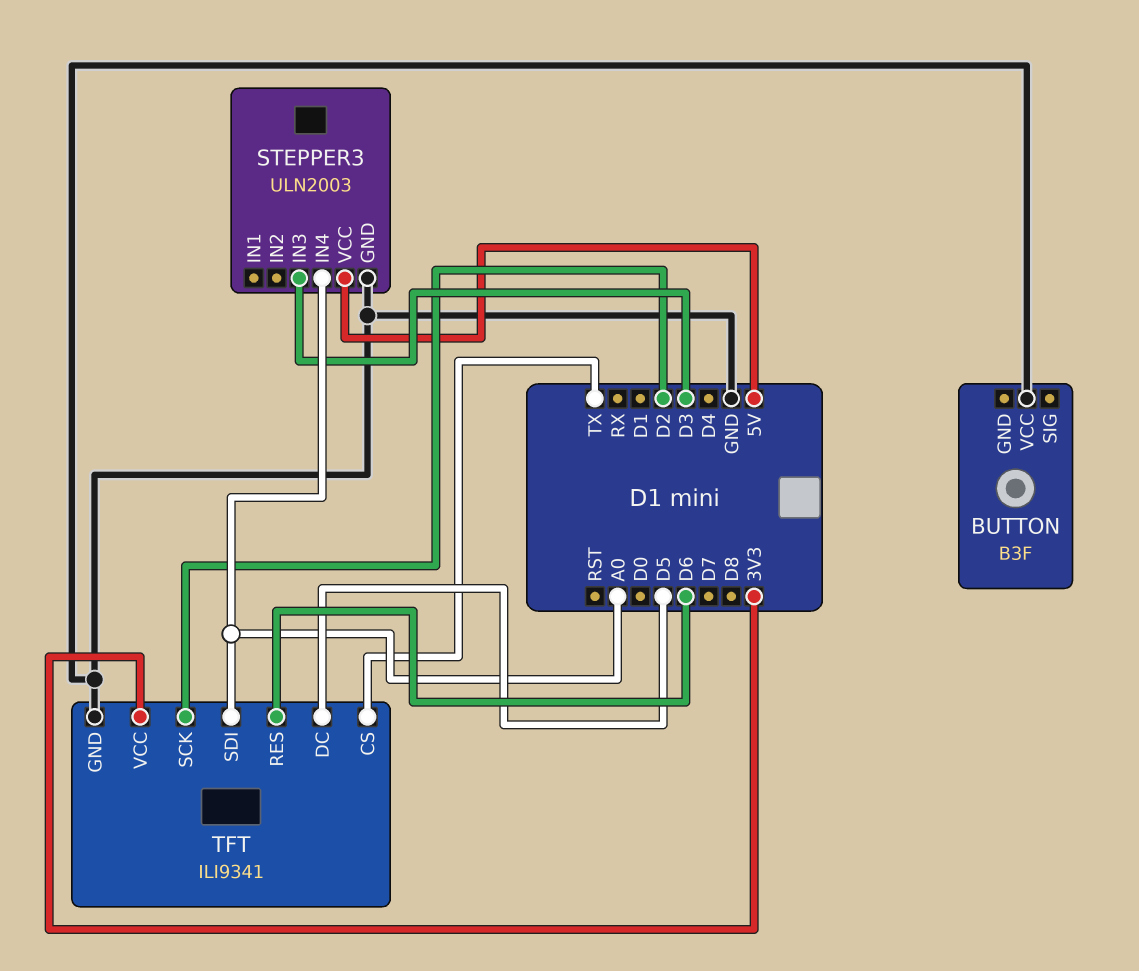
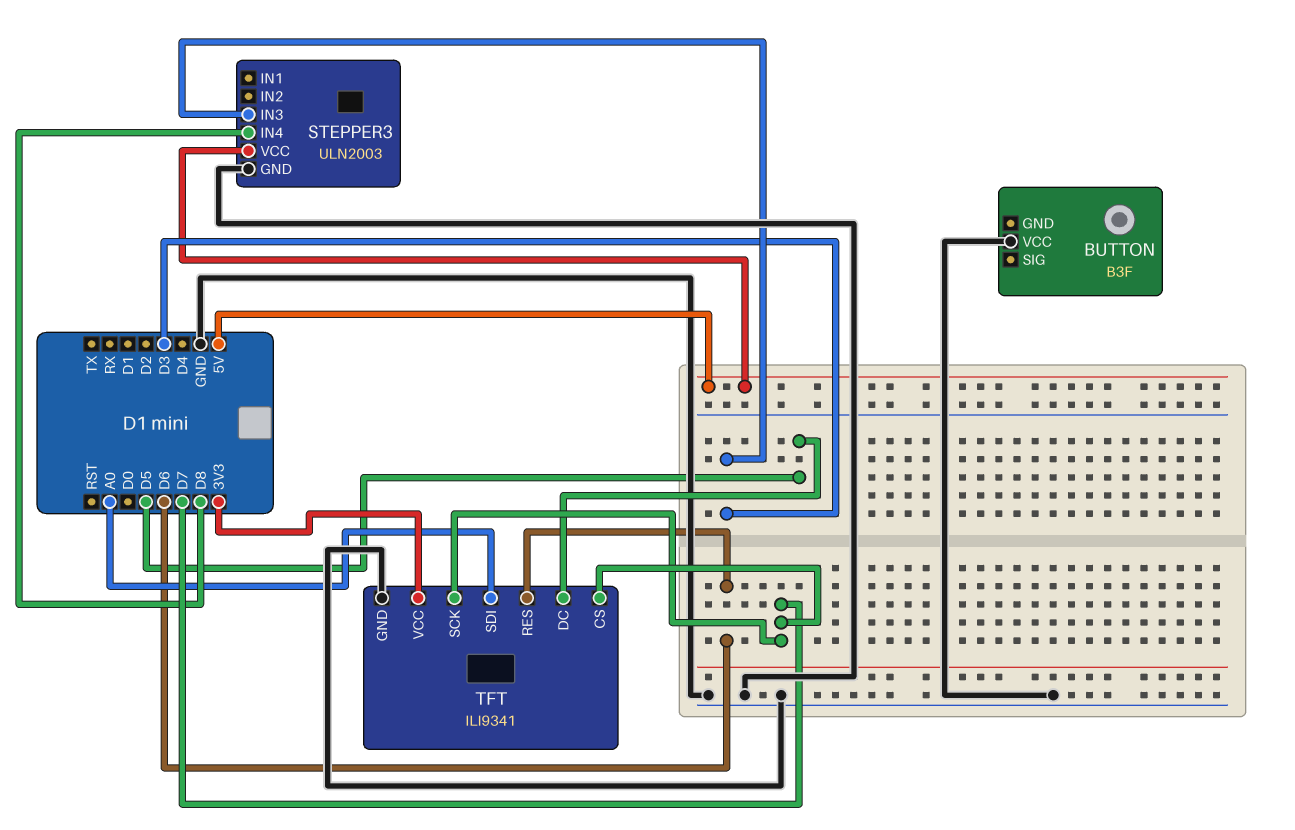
STEPPER3 pin IN4: A0 -> D8
TFT pin CS: TX -> D7
TFT pin SCK: D2 -> D7

